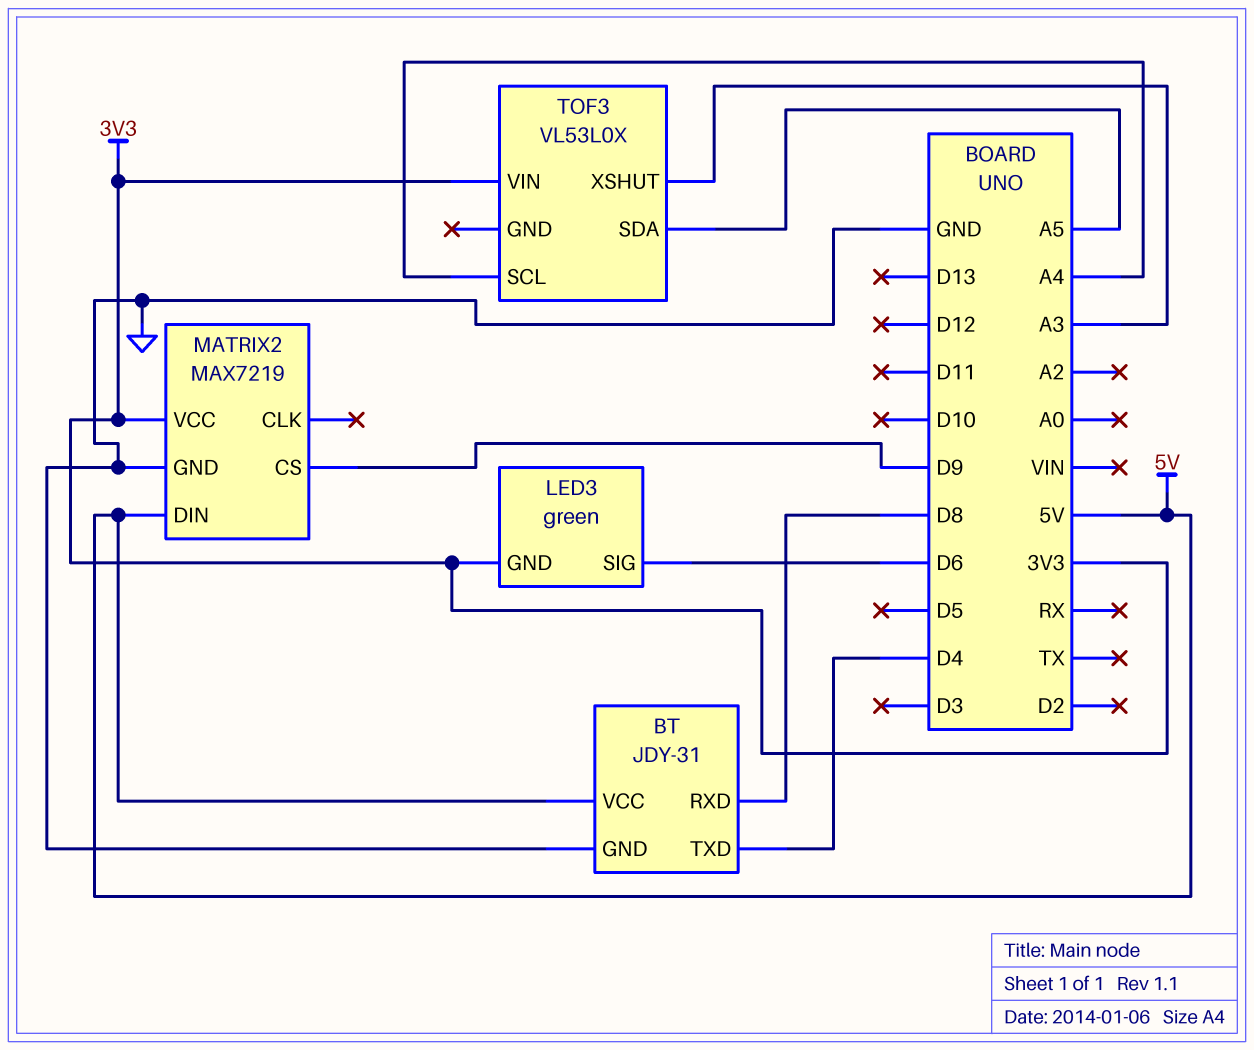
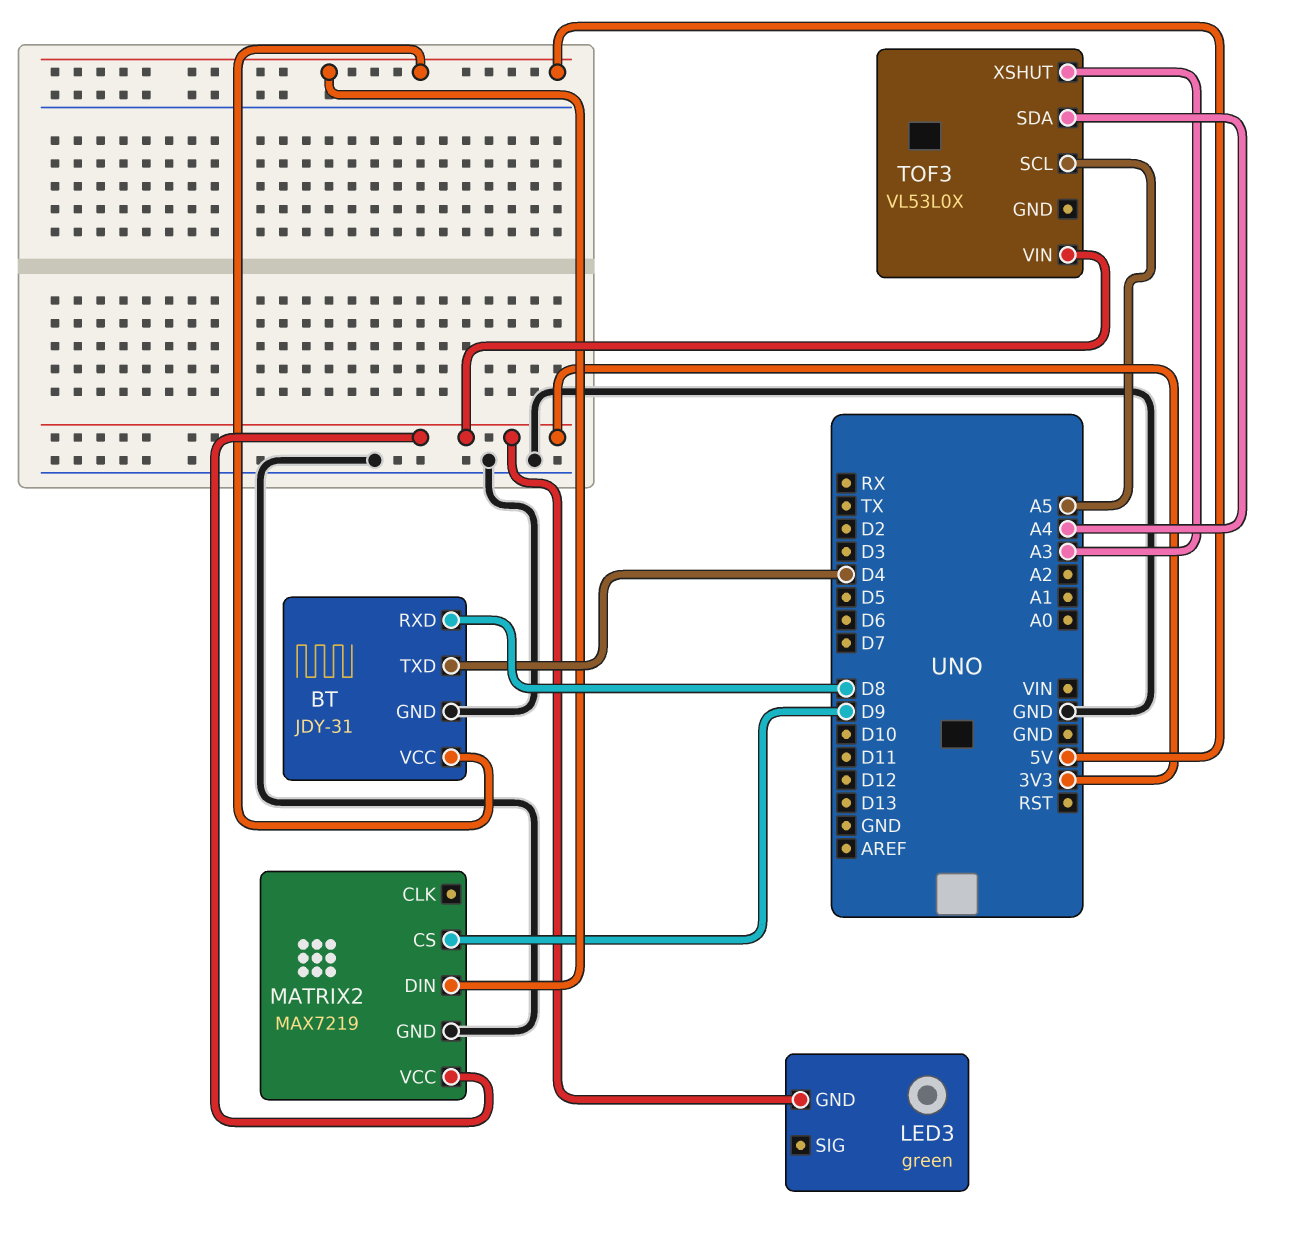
LED3 pin SIG: D6 -> none
TOF3 pin SCL: A4 -> A5
TOF3 pin SDA: A5 -> A4

